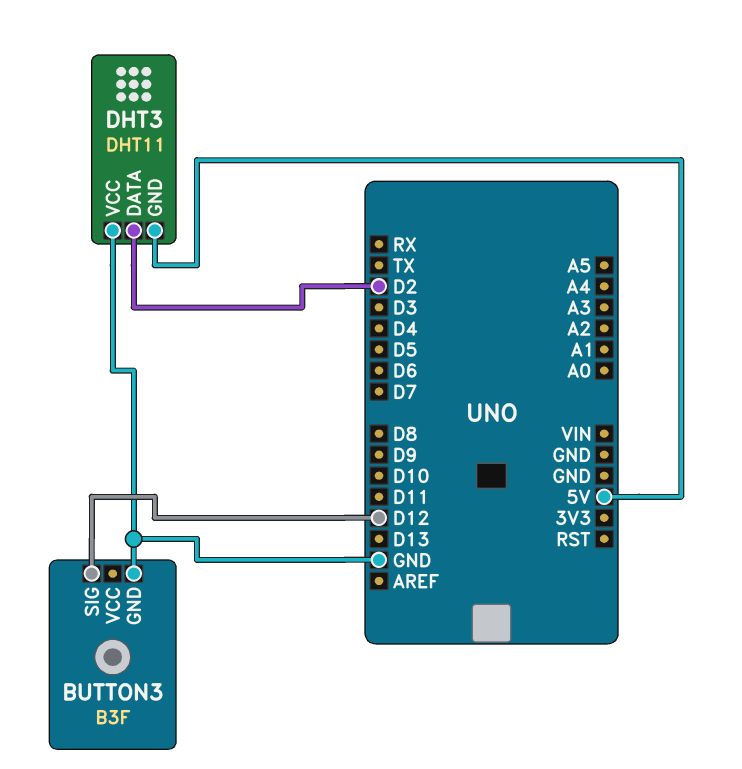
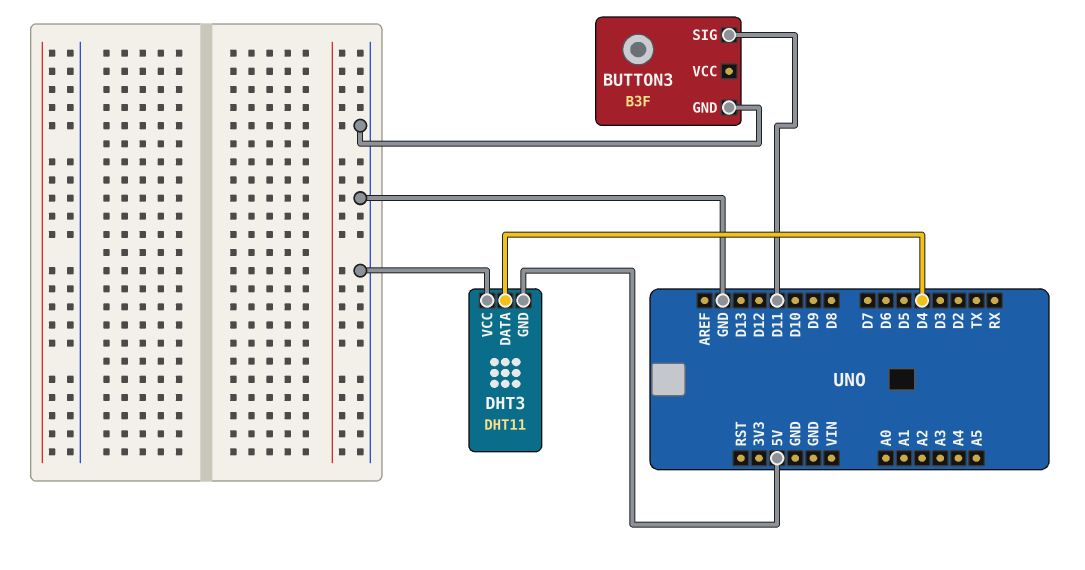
BUTTON3 pin SIG: D12 -> D11
DHT3 pin DATA: D2 -> D4

